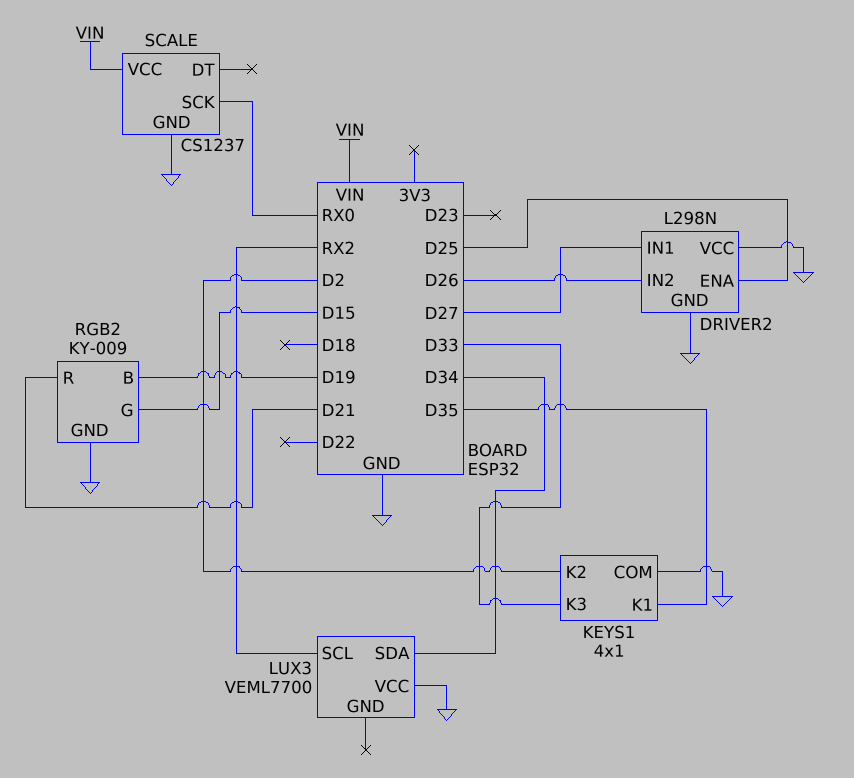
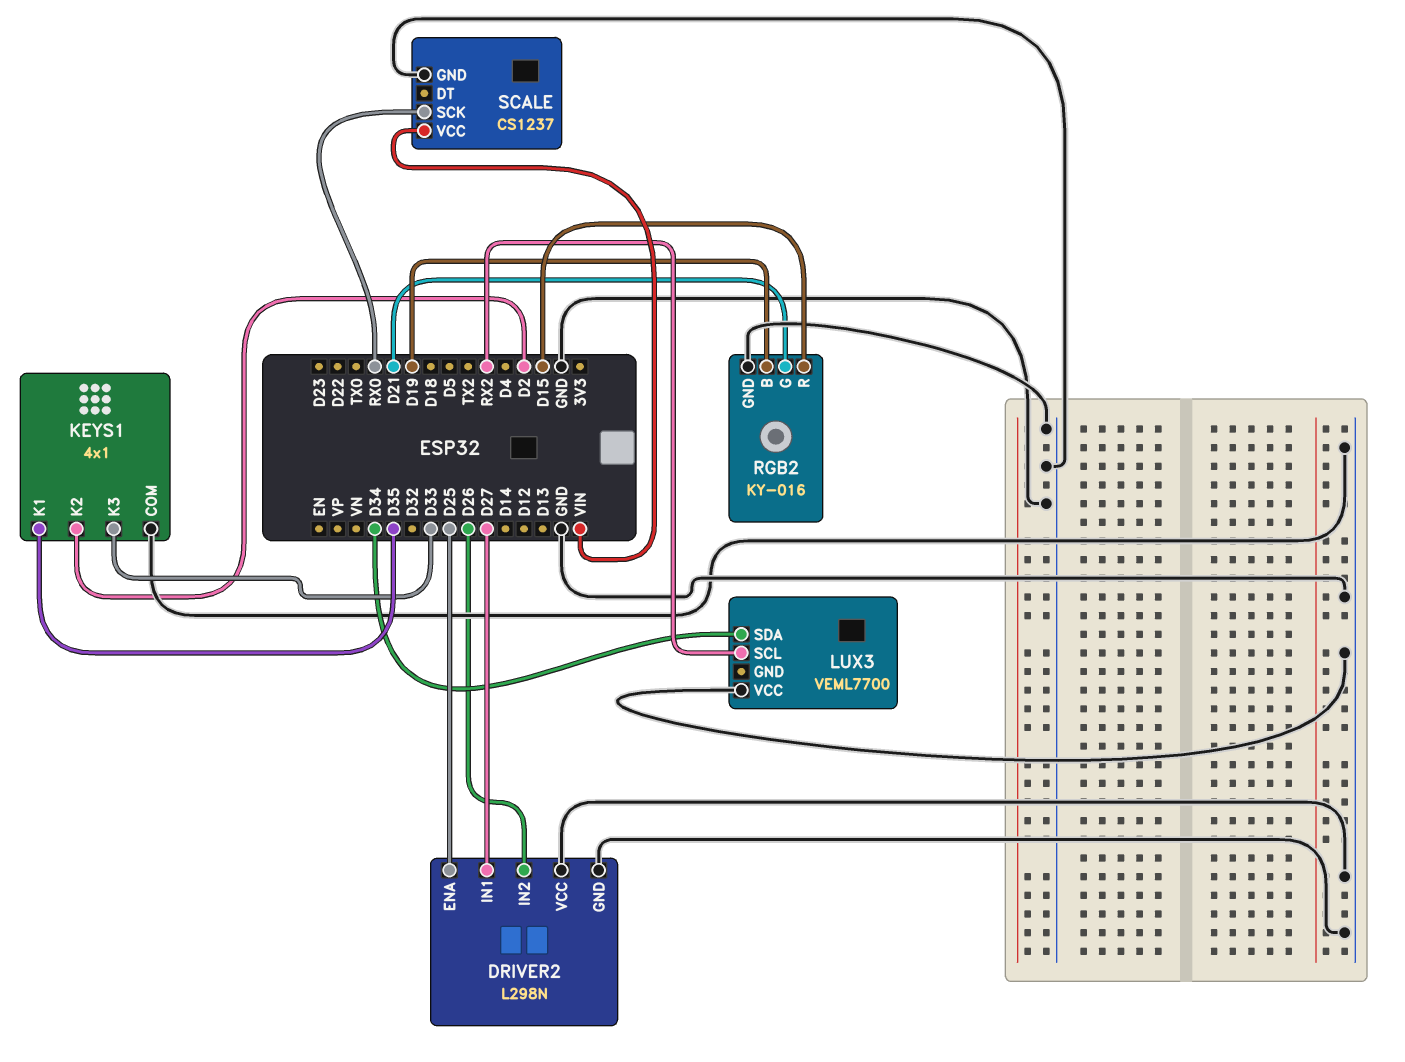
RGB2: KY-009 -> KY-016
RGB2 pin G: D15 -> D21
RGB2 pin R: D21 -> D15

